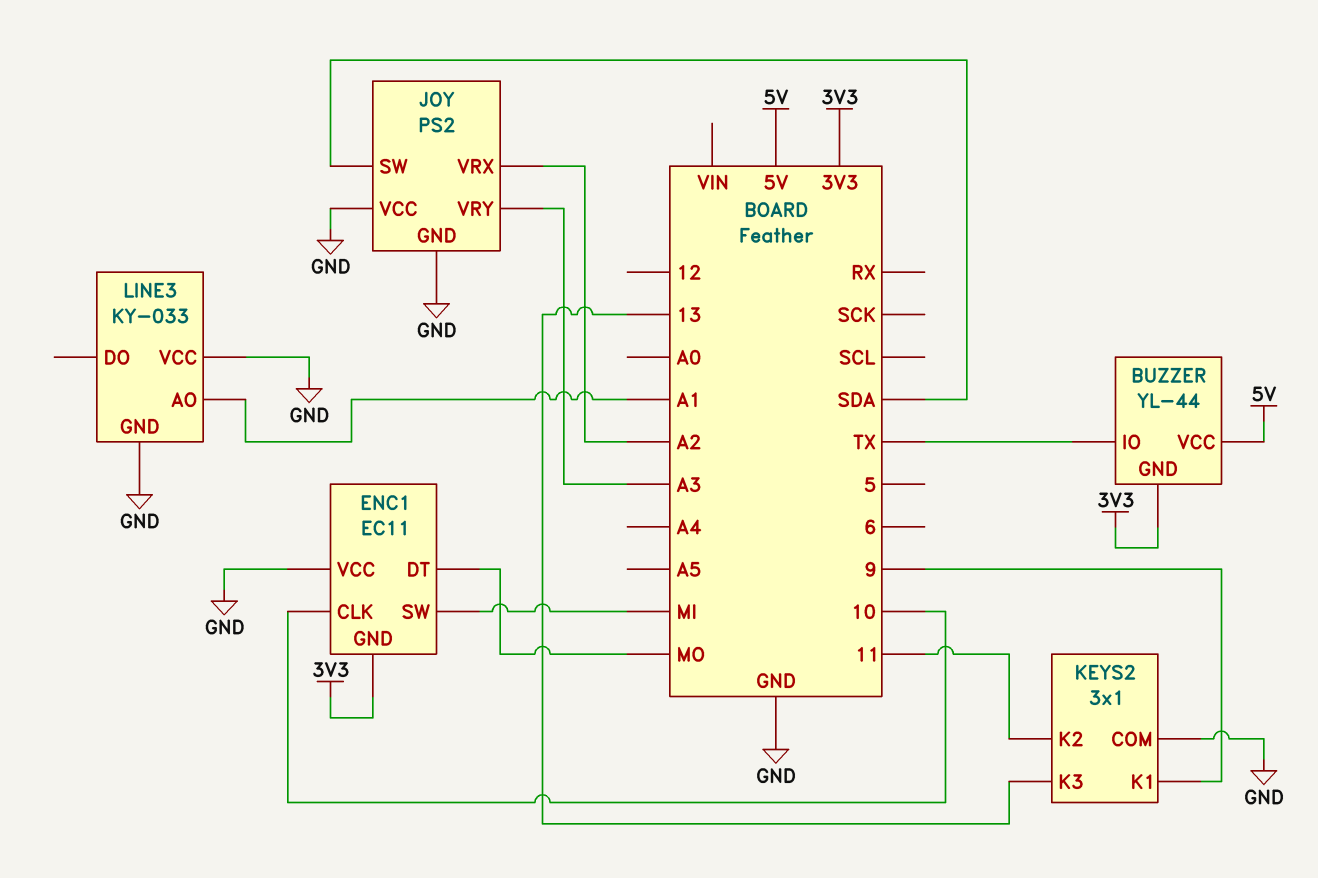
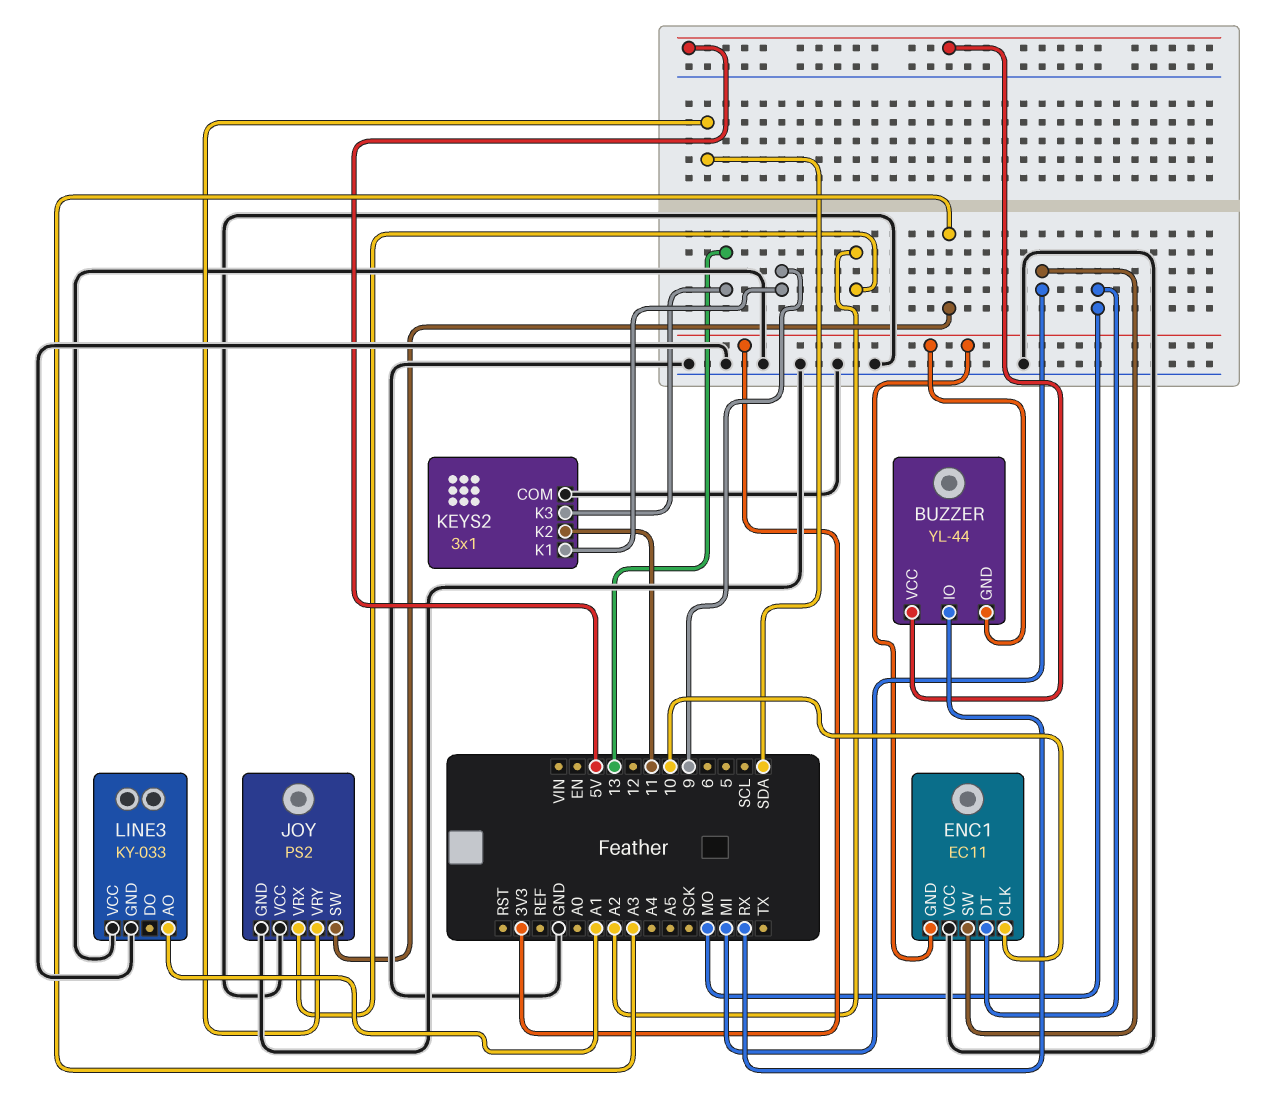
BUZZER pin IO: TX -> RX
JOY pin SW: SDA -> A3
JOY pin VRY: A3 -> SDA

